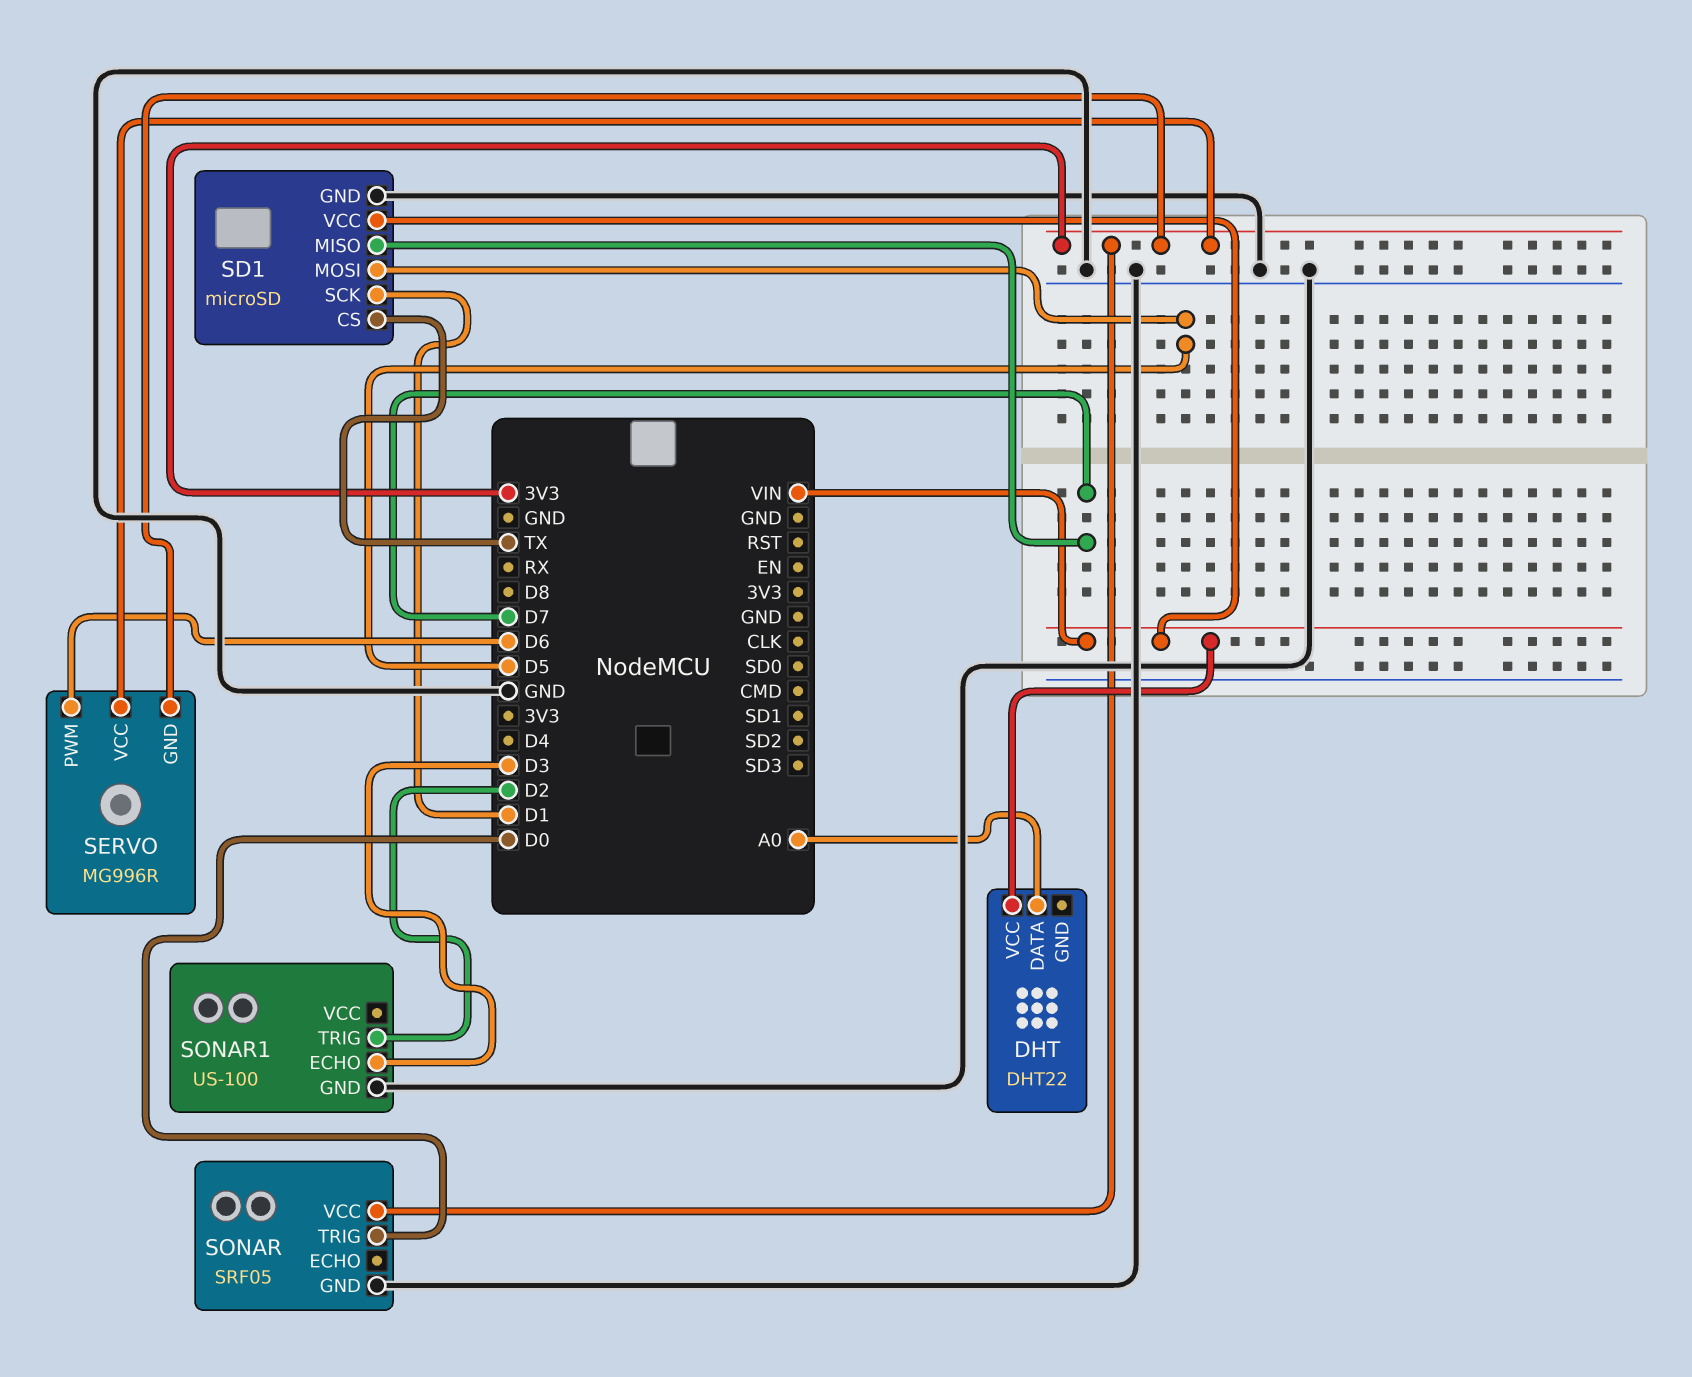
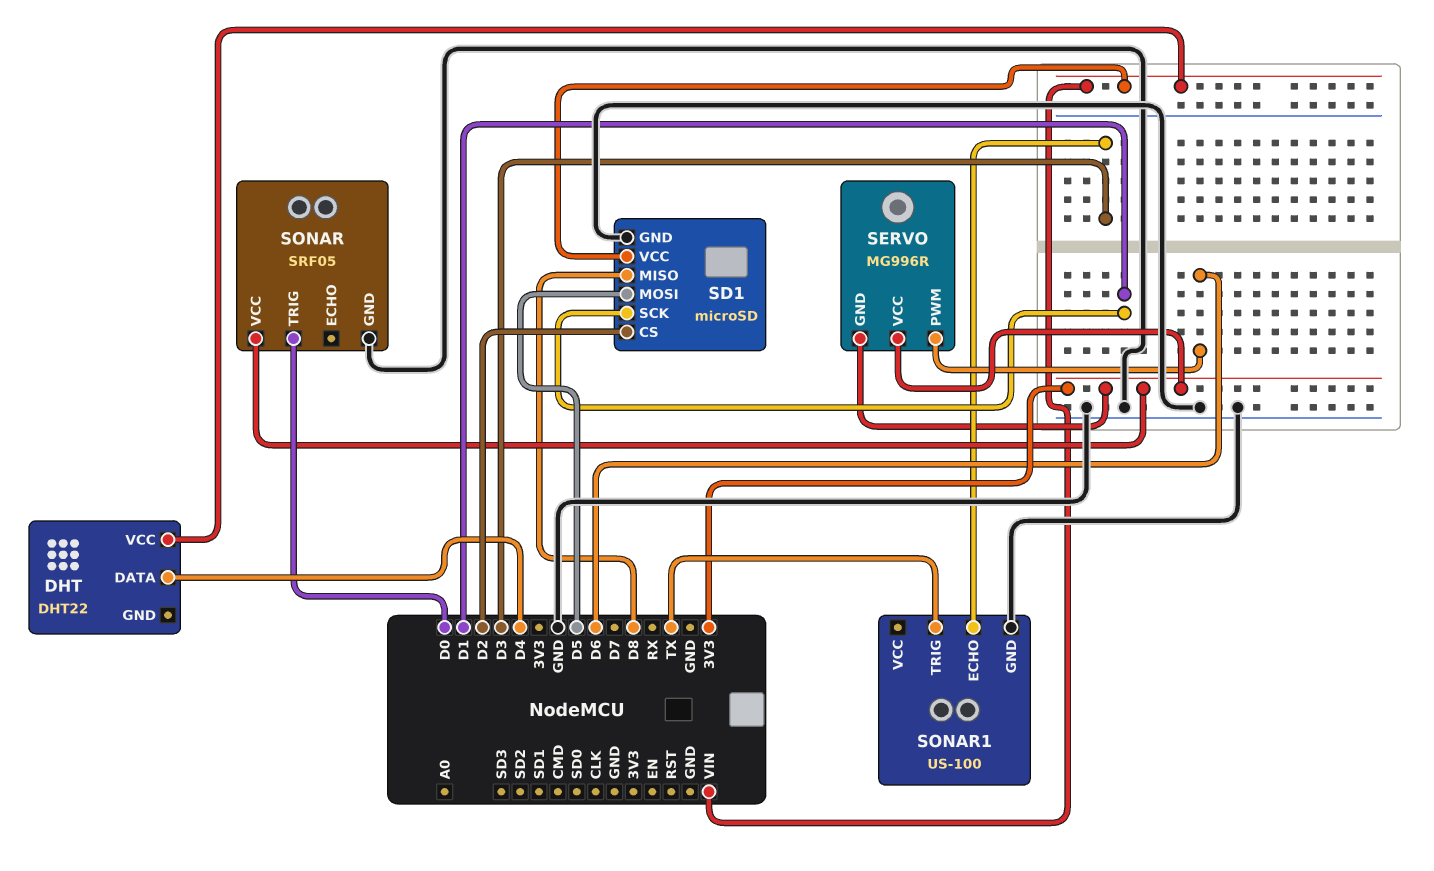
DHT pin DATA: A0 -> D4
SD1 pin CS: TX -> D2
SD1 pin MISO: D7 -> D8
SONAR1 pin TRIG: D2 -> TX

